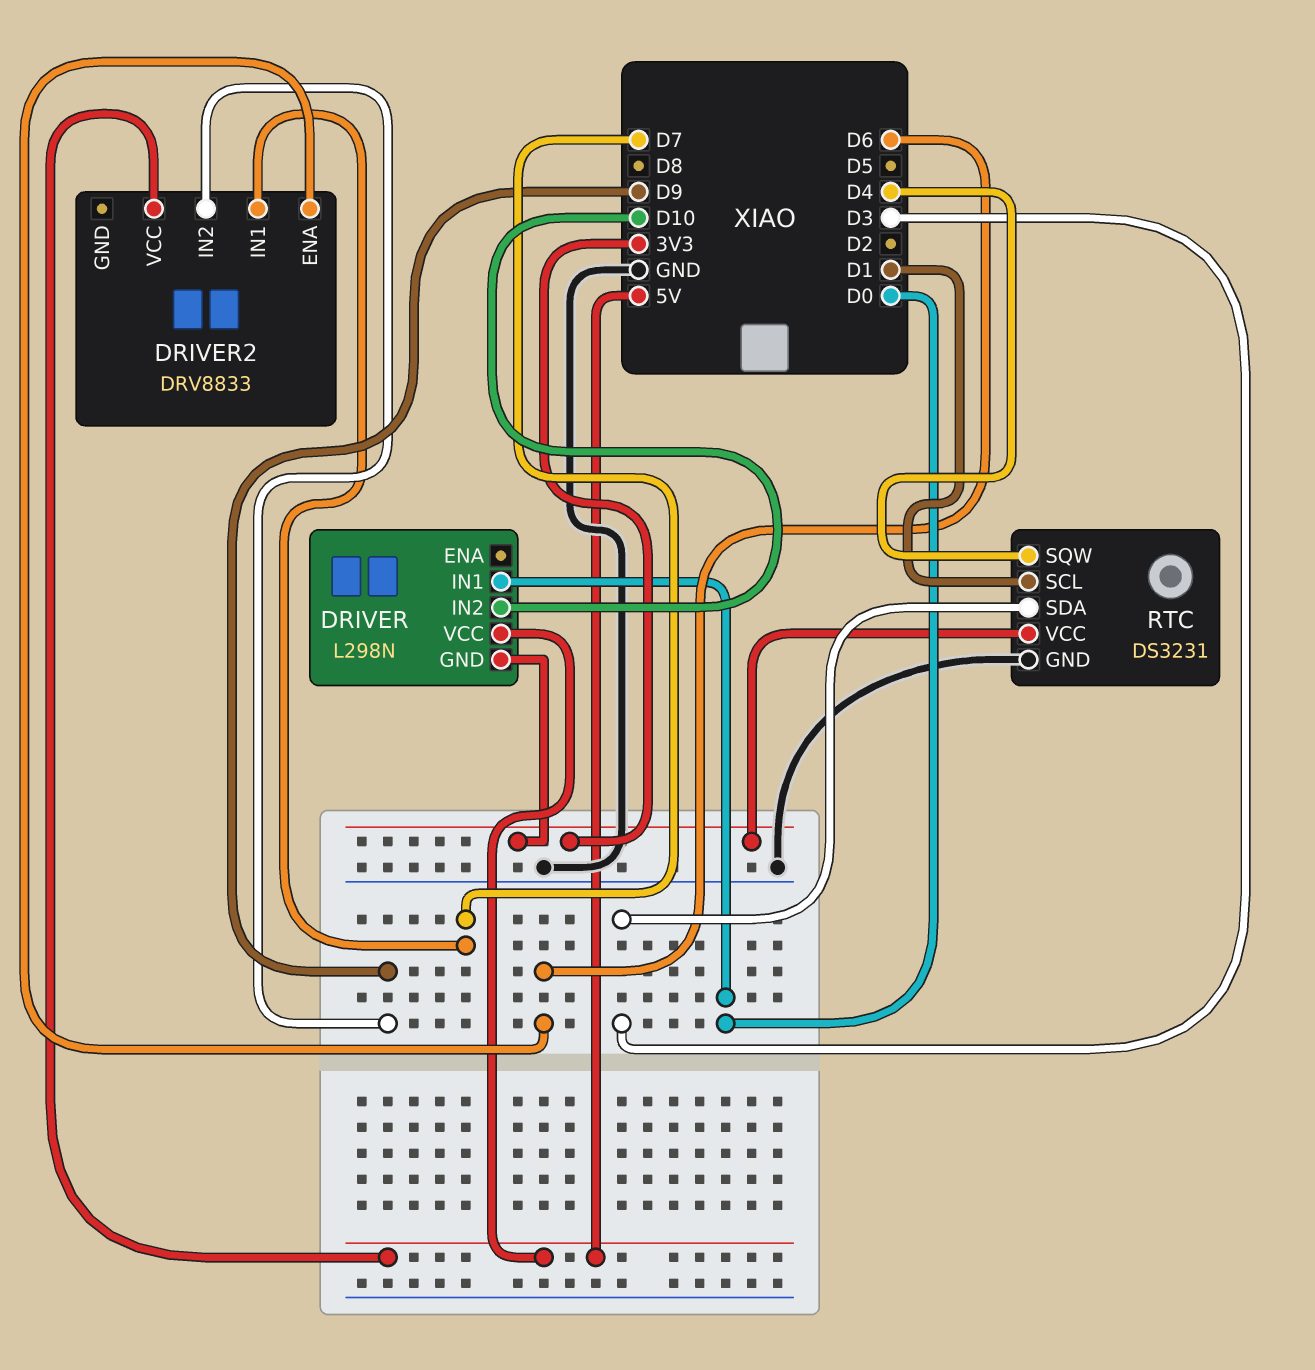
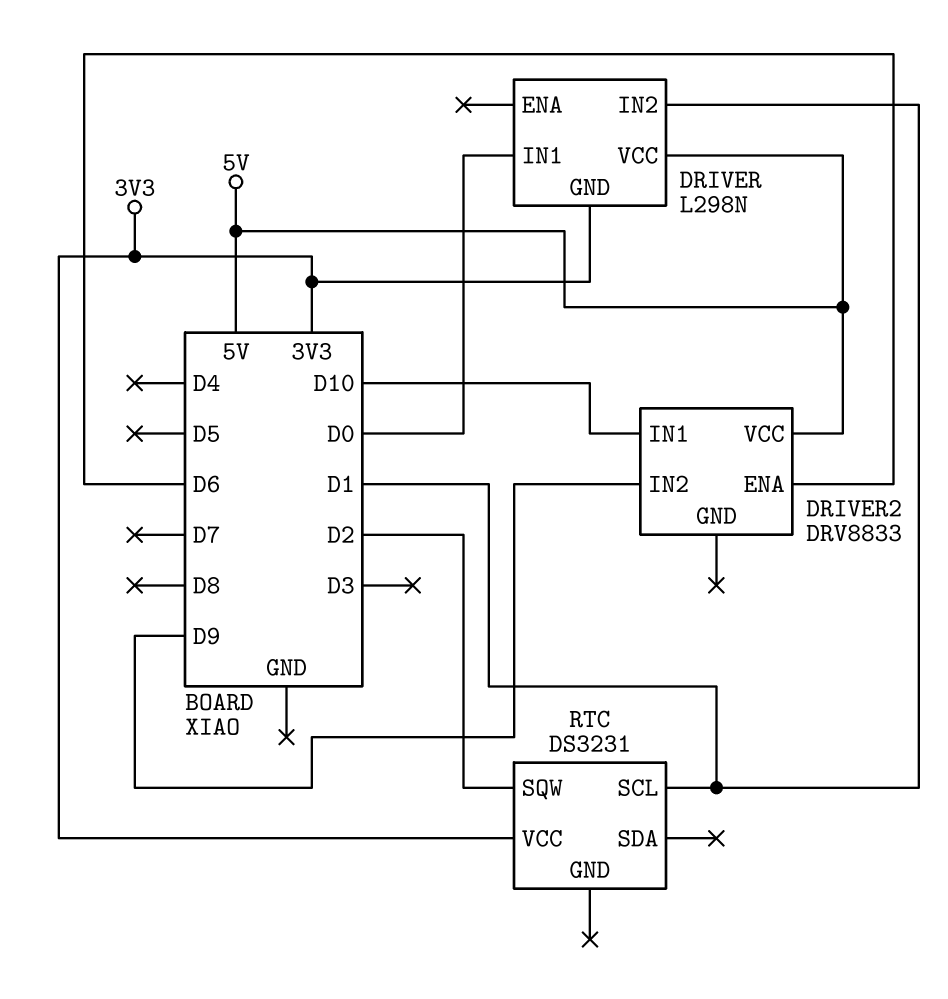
DRIVER pin IN2: D10 -> D1
DRIVER2 pin IN1: D7 -> D10
RTC pin GND: GND -> none
RTC pin SDA: D3 -> none
RTC pin SQW: D4 -> D2

